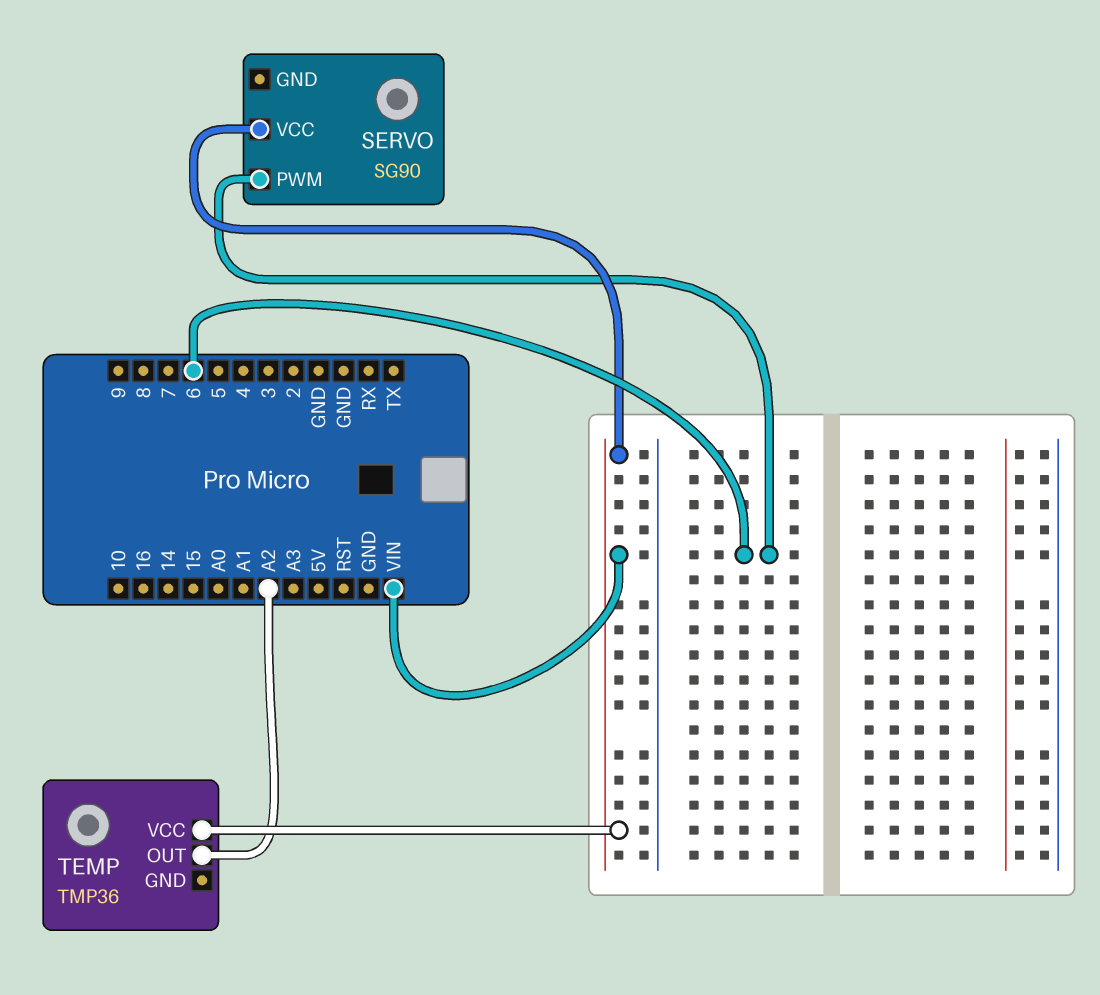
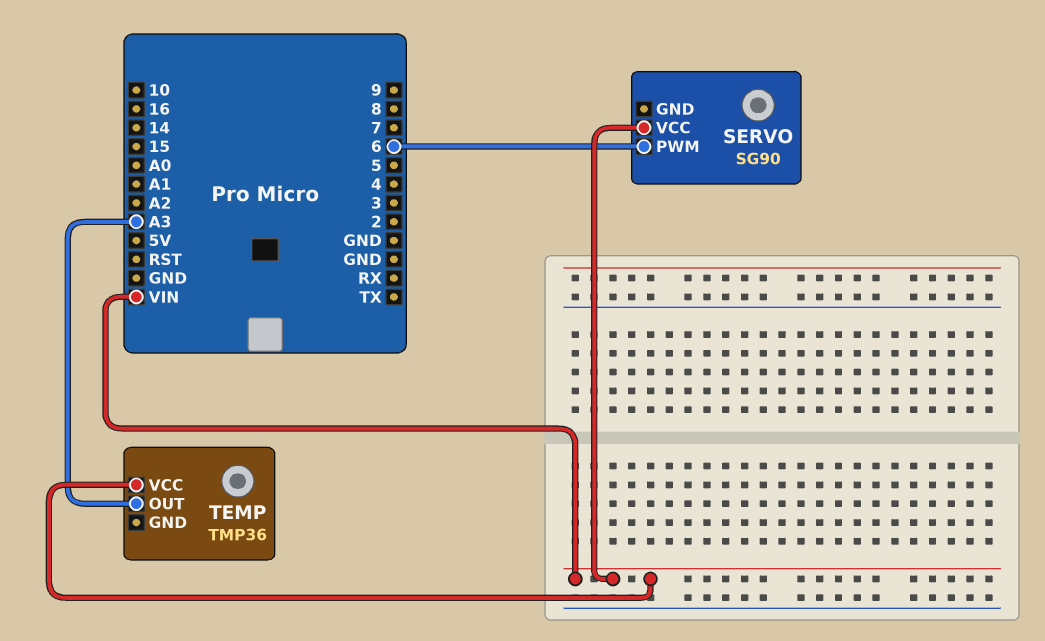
TEMP pin OUT: A2 -> A3

